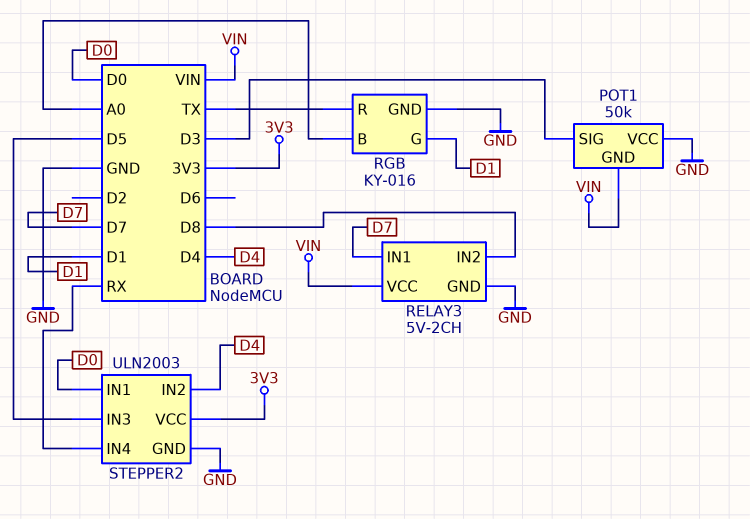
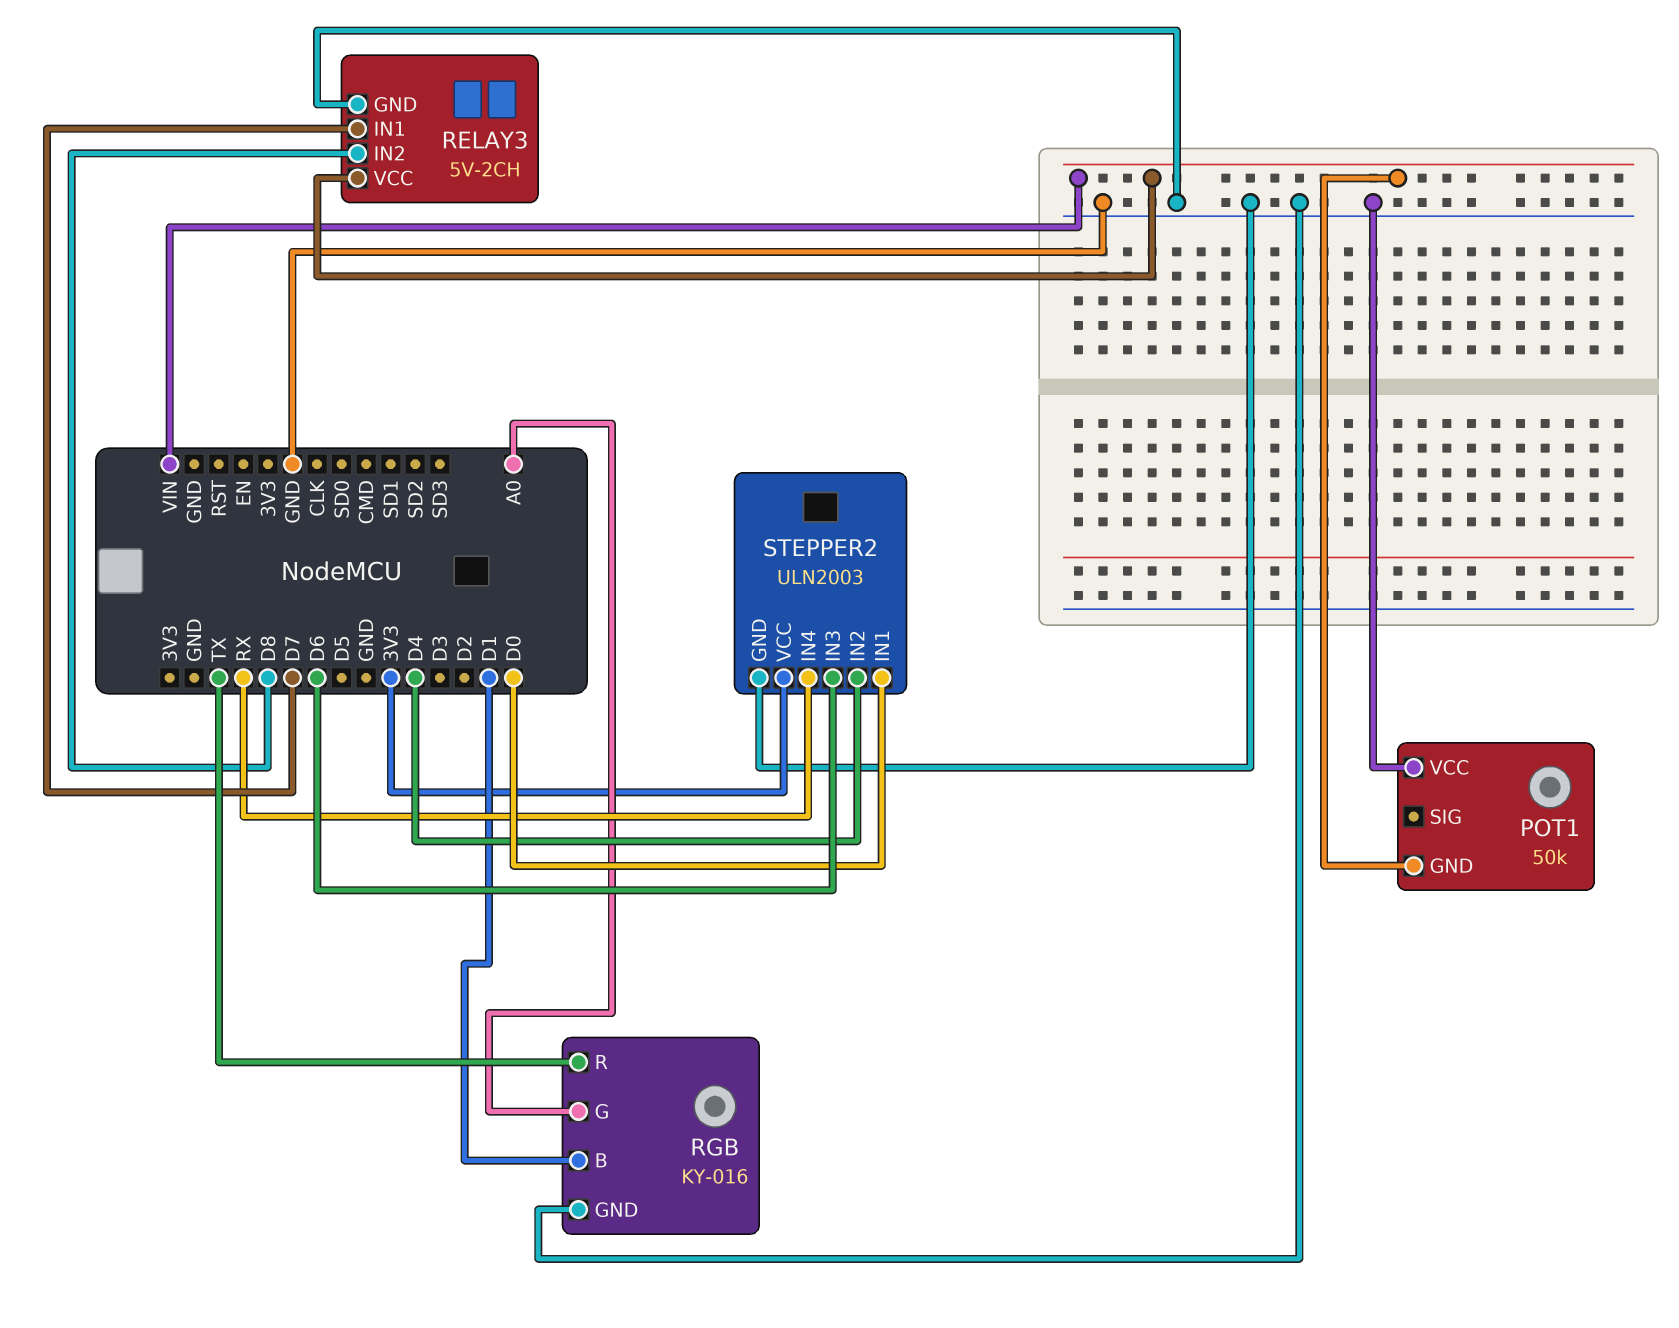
POT1 pin SIG: D3 -> none
RGB pin B: A0 -> D1
RGB pin G: D1 -> A0
STEPPER2 pin IN3: D5 -> D6

